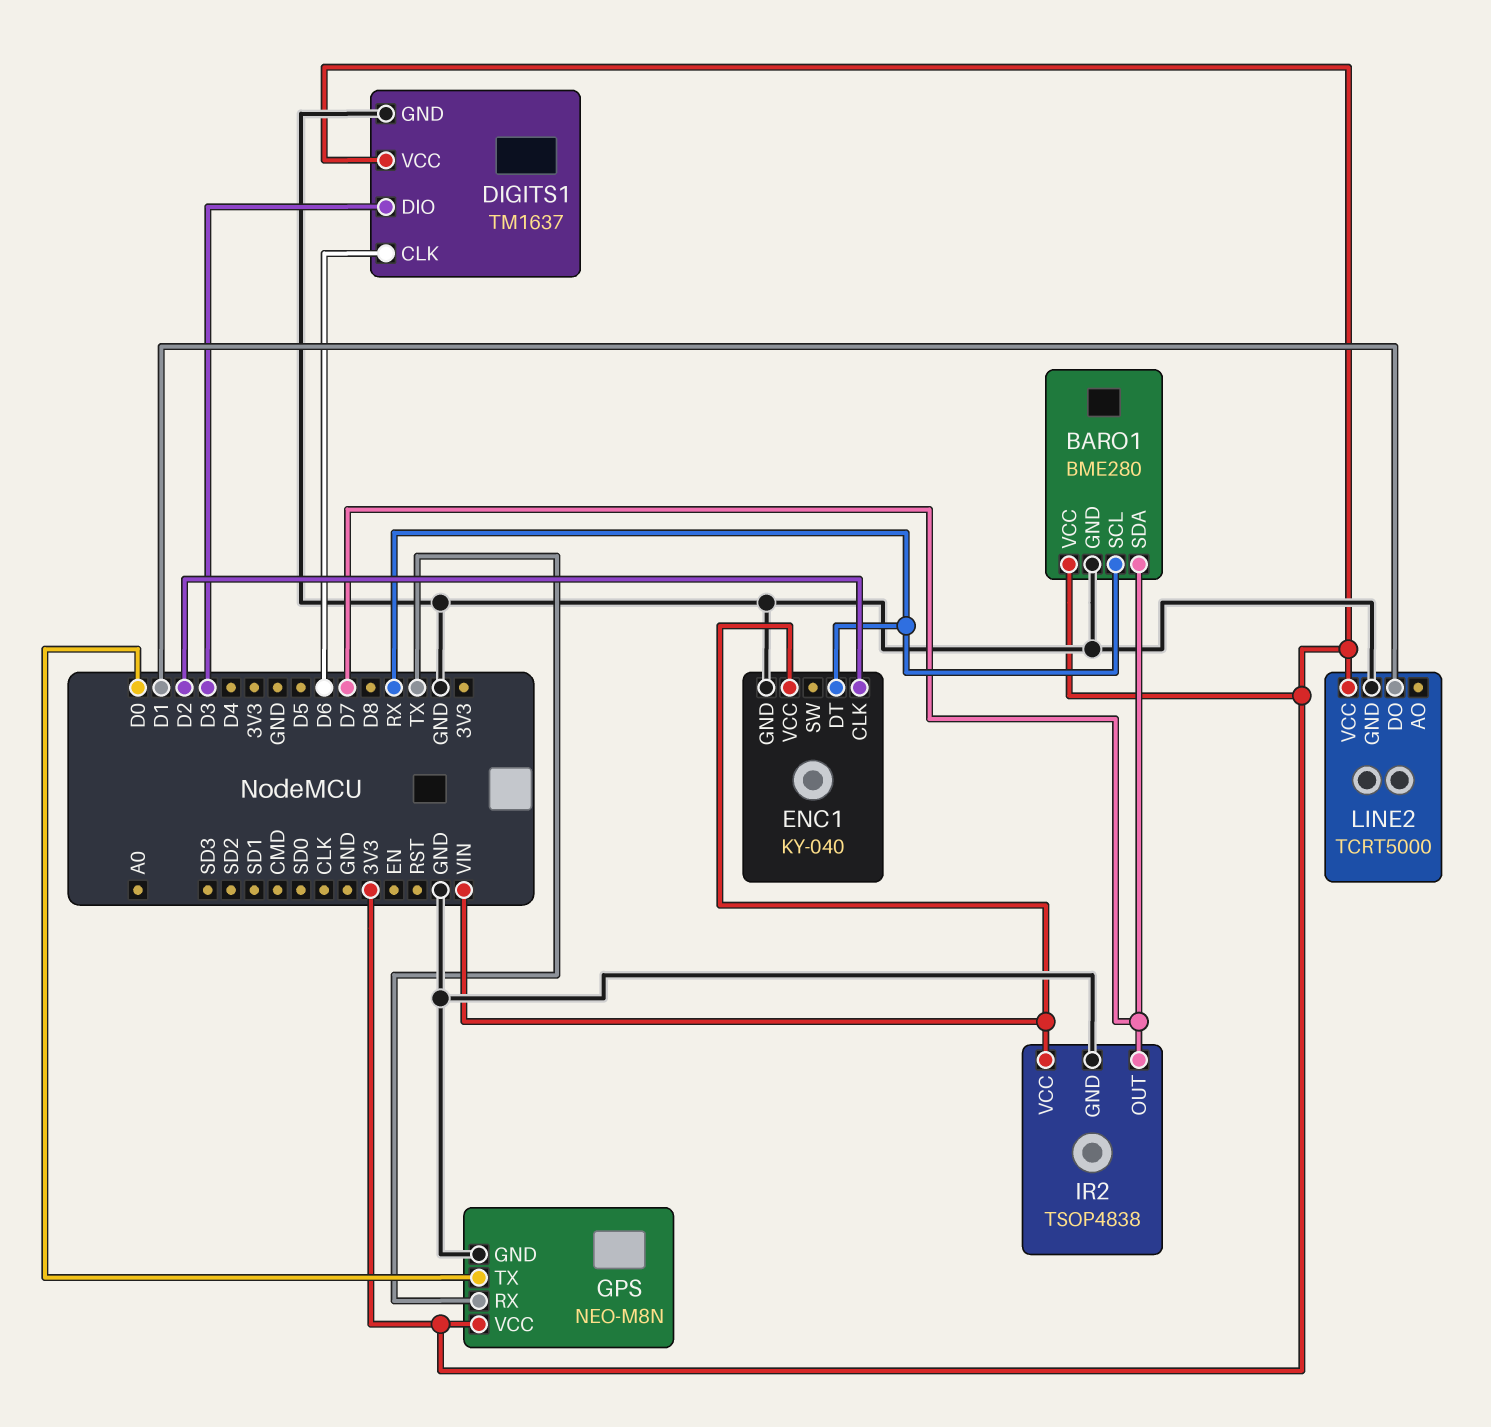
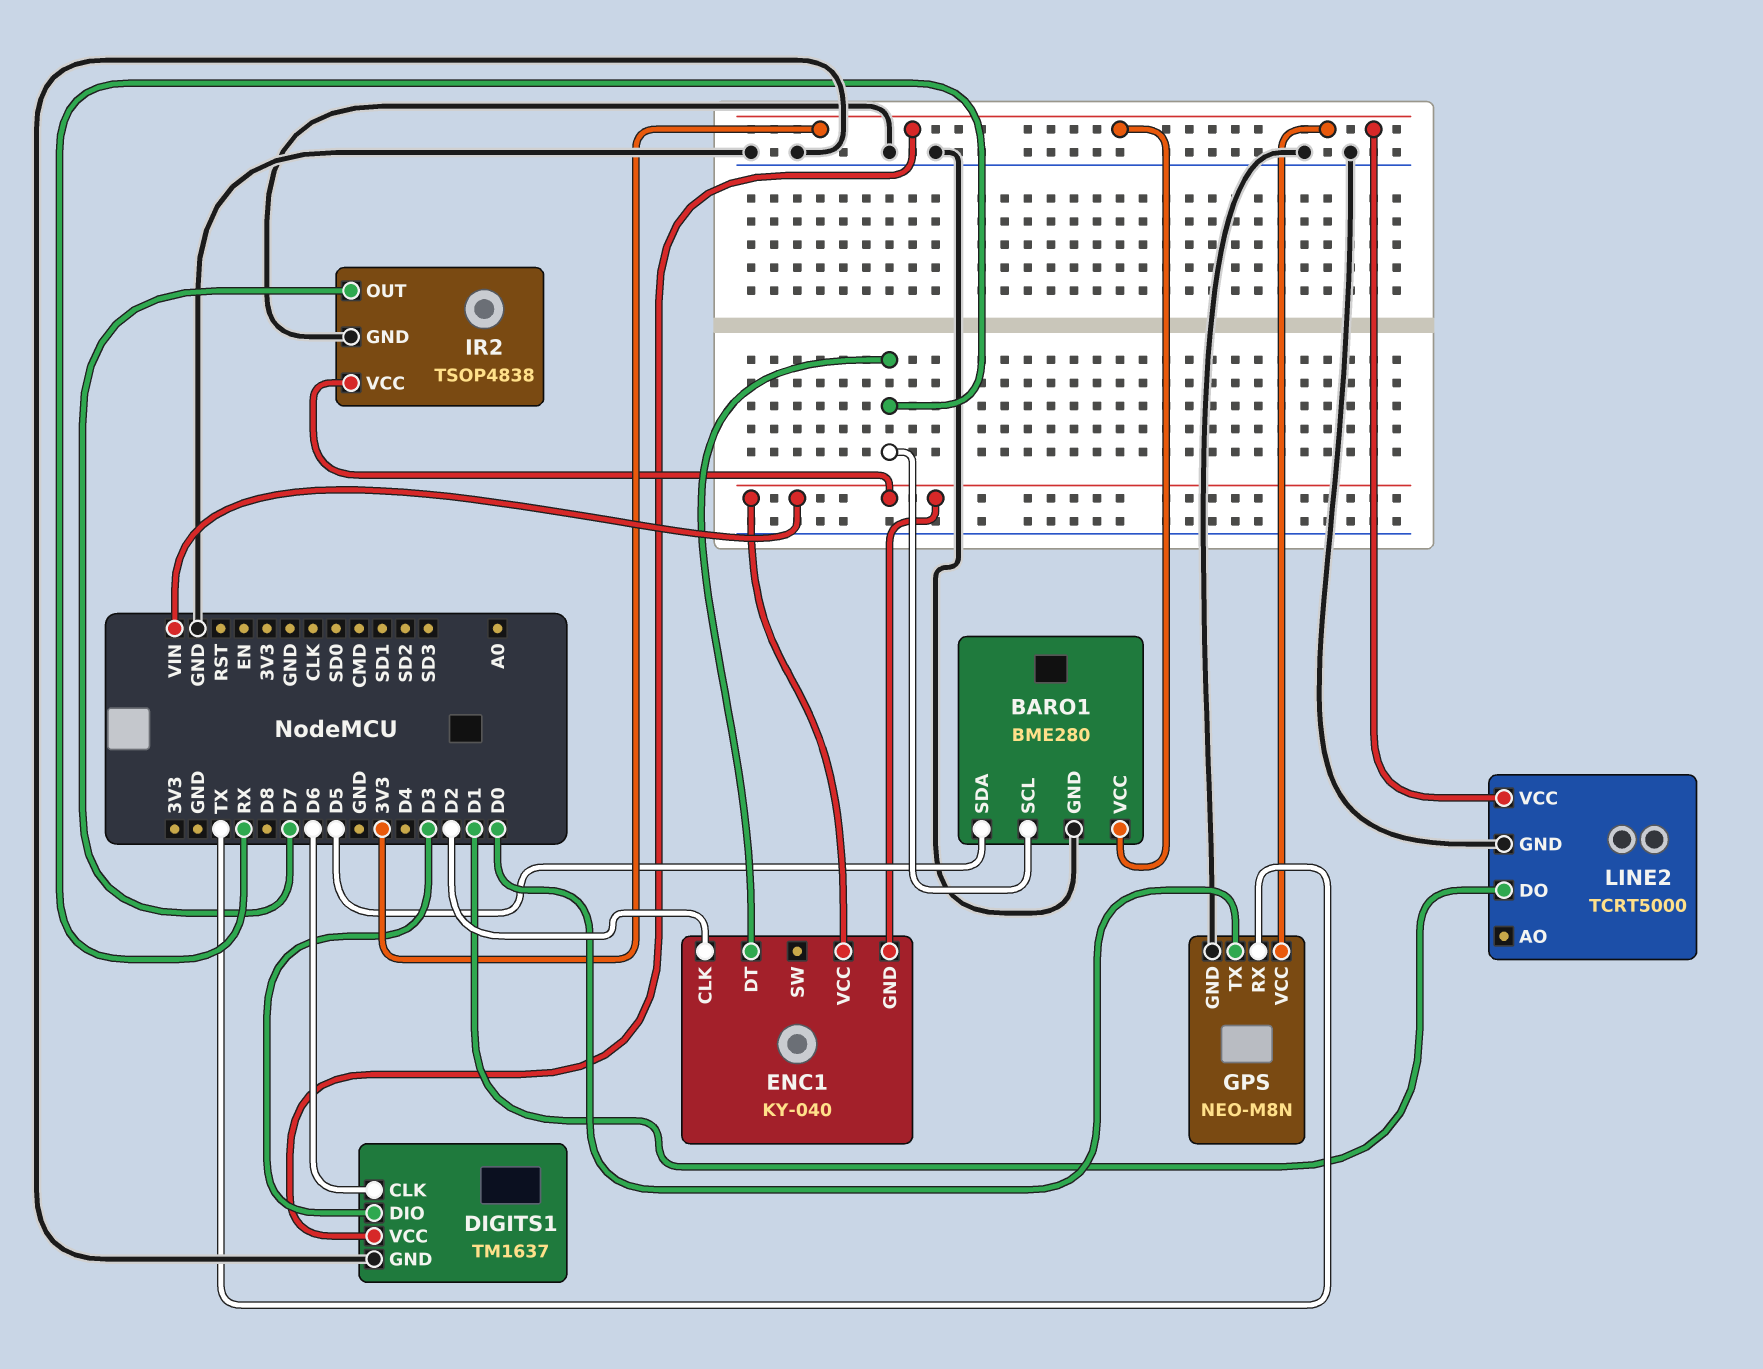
BARO1 pin SDA: D7 -> D5
ENC1 pin GND: GND -> VIN

